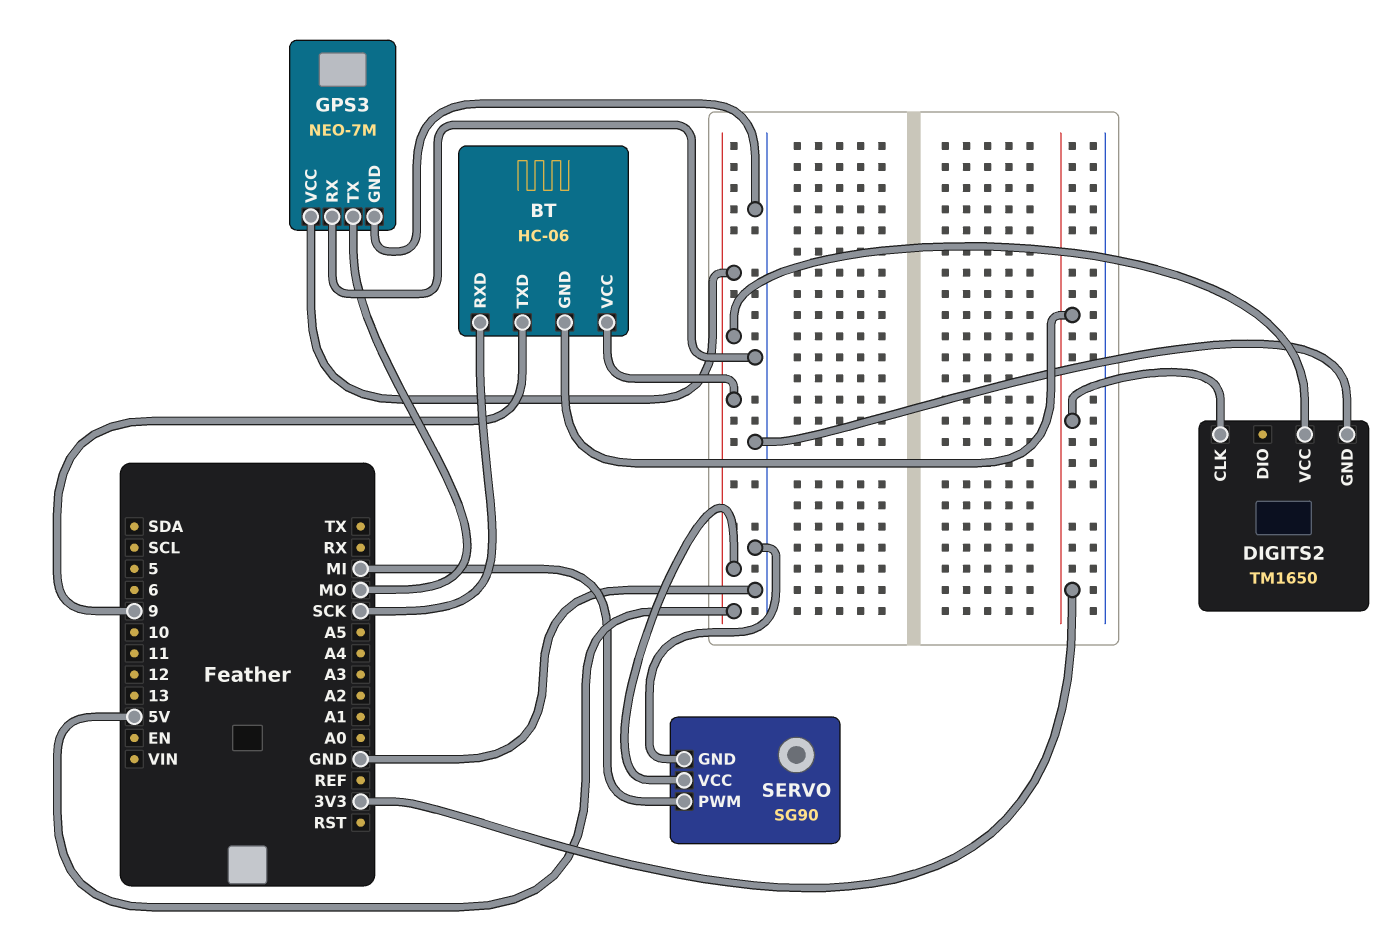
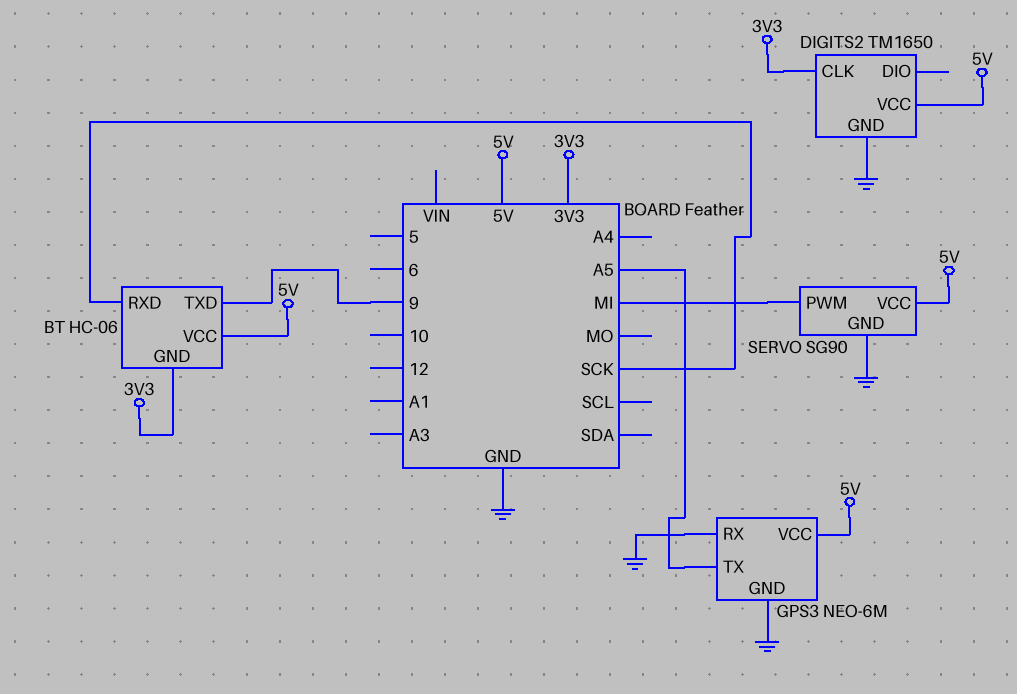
GPS3: NEO-7M -> NEO-6M
GPS3 pin TX: MO -> A5

